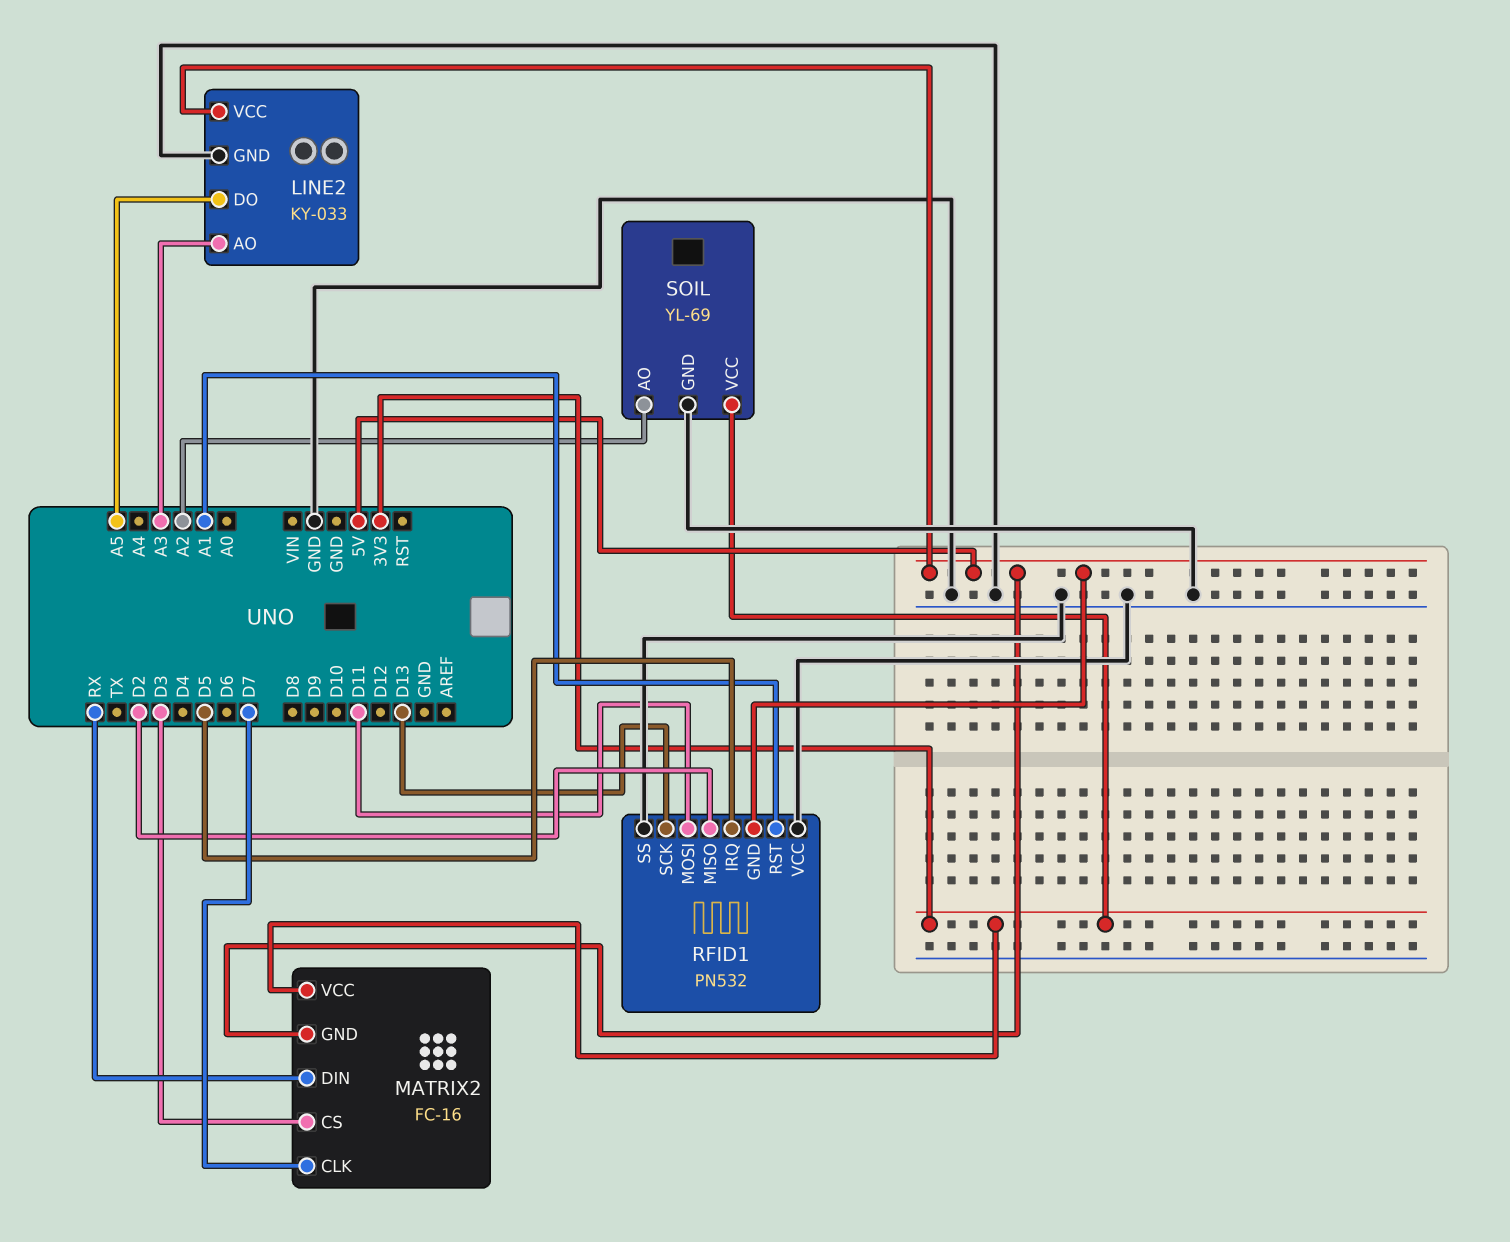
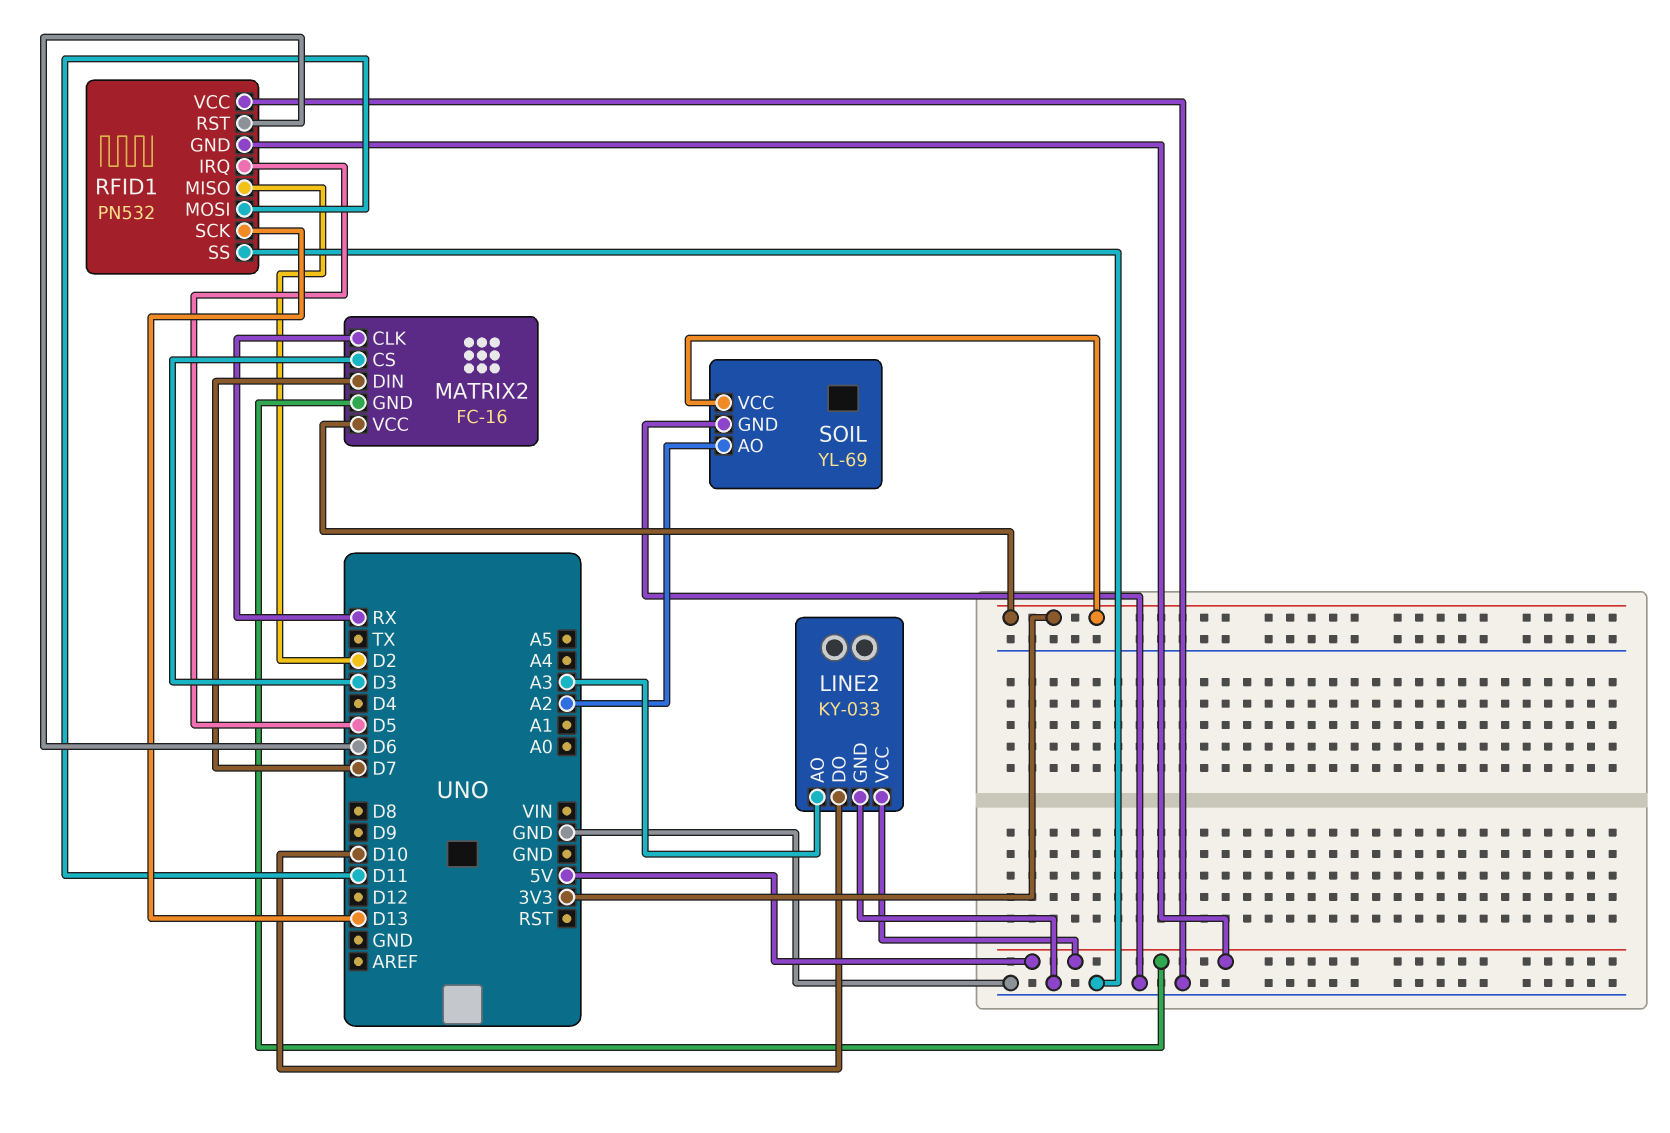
LINE2 pin DO: A5 -> D10
MATRIX2 pin CLK: D7 -> RX
MATRIX2 pin DIN: RX -> D7
RFID1 pin RST: A1 -> D6

